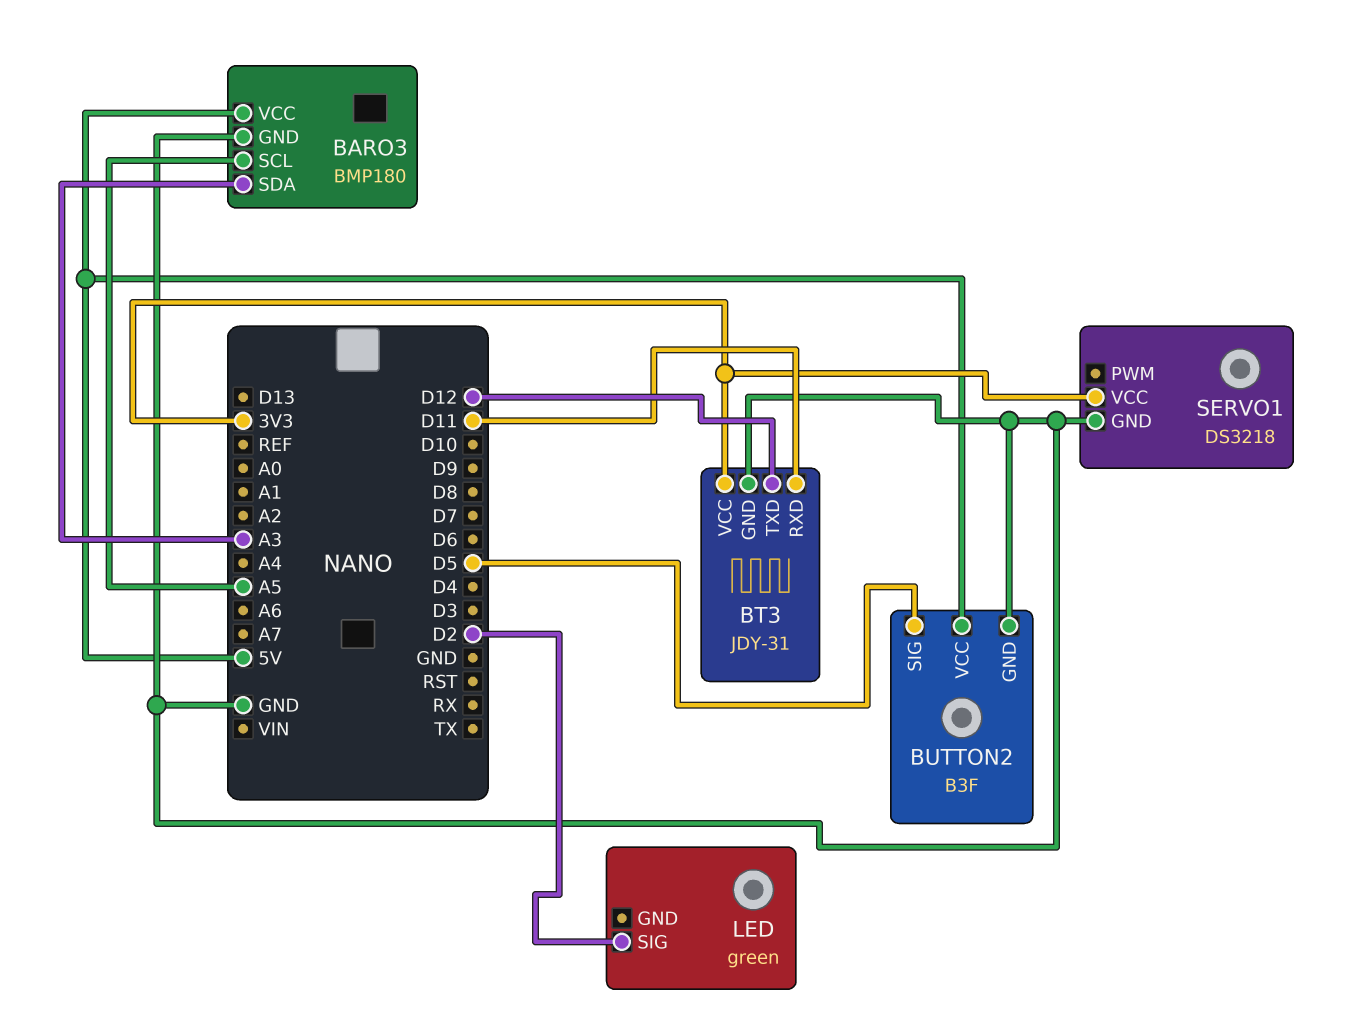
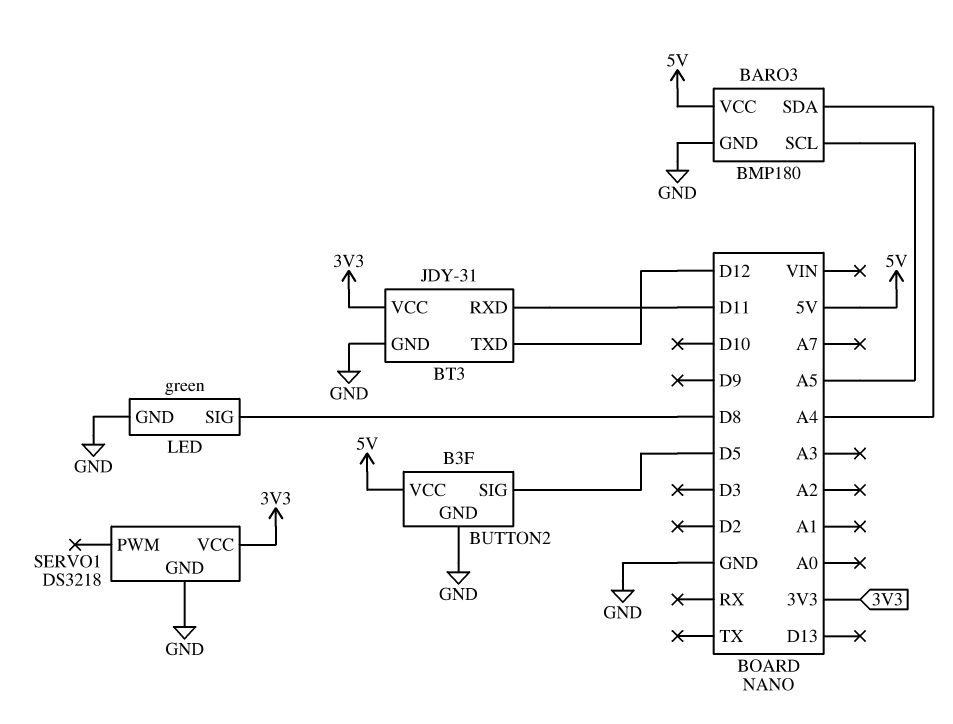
BARO3 pin SDA: A3 -> A4
LED pin GND: none -> GND
LED pin SIG: D2 -> D8

